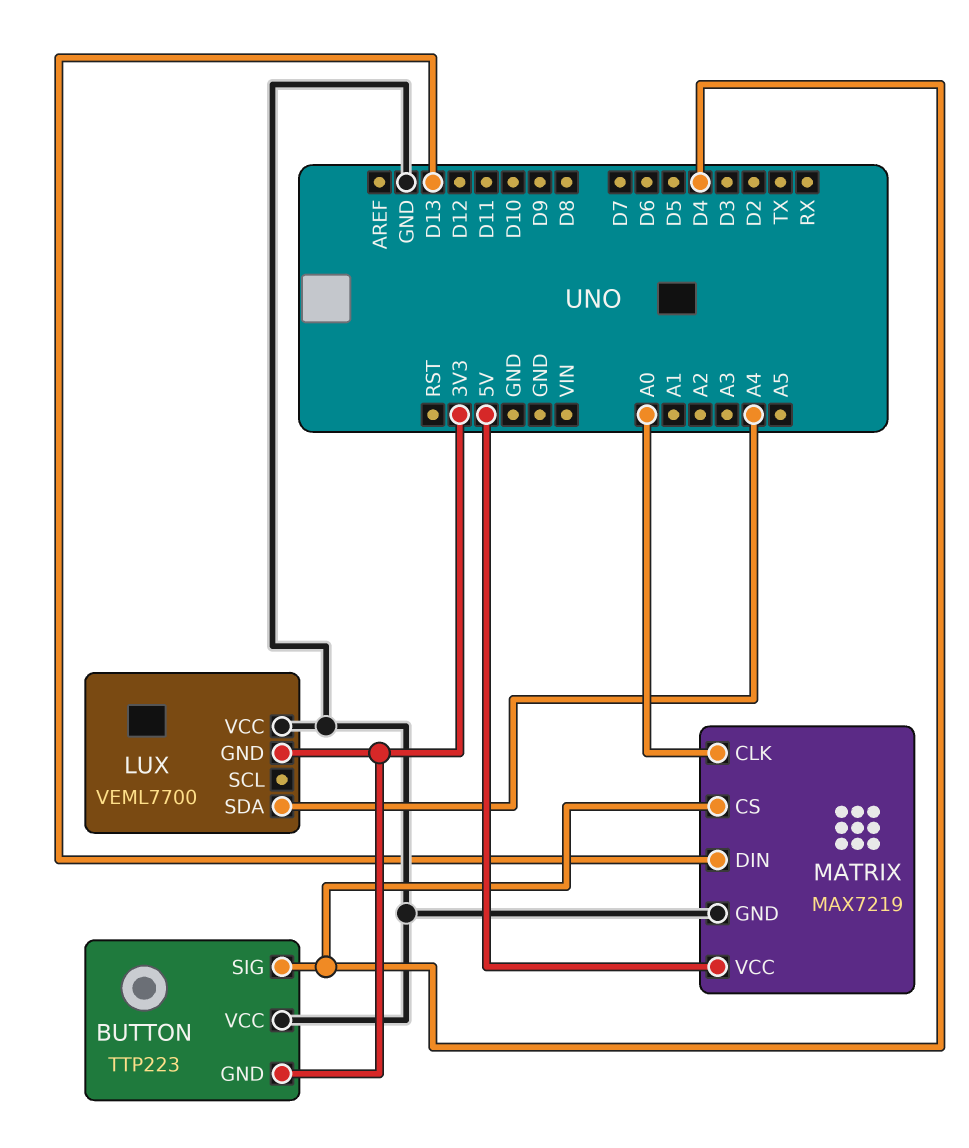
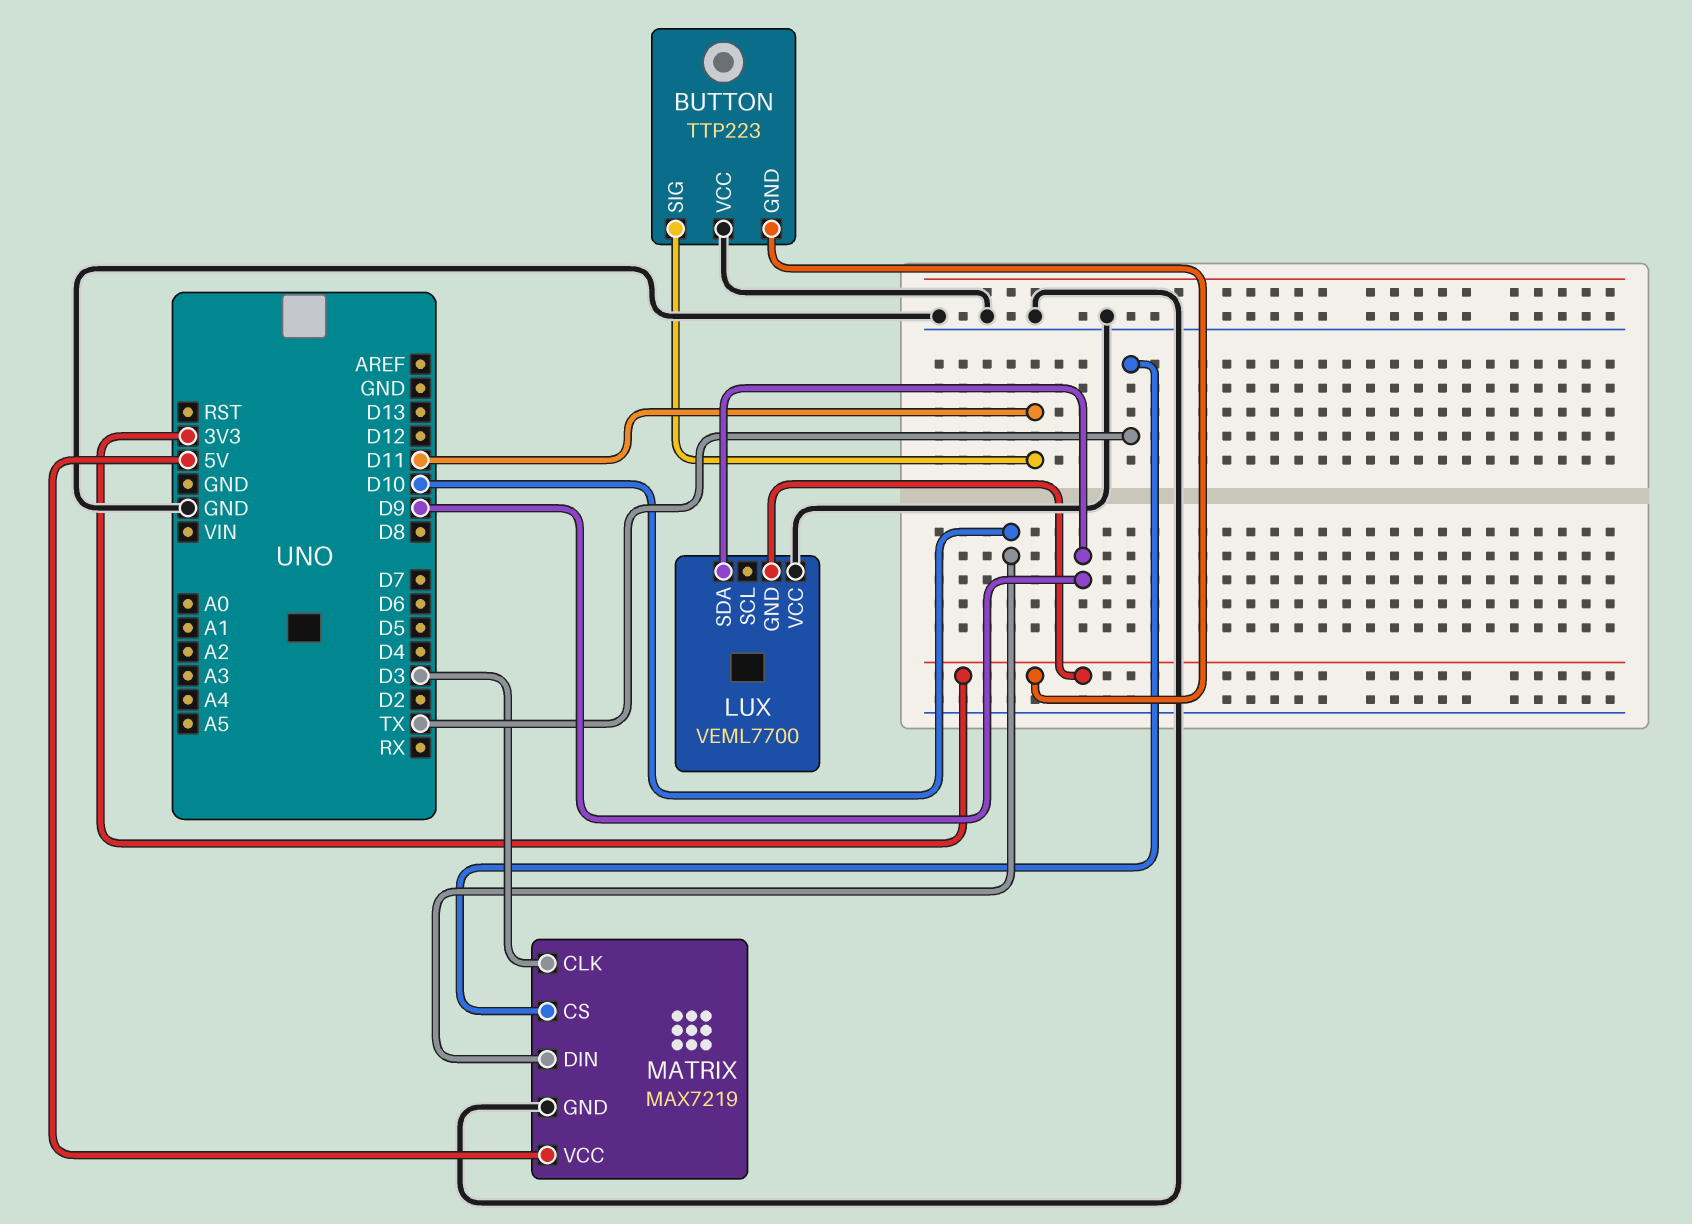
BUTTON pin SIG: D4 -> D11
LUX pin SDA: A4 -> D9
MATRIX pin CLK: A0 -> D3
MATRIX pin CS: D4 -> TX
MATRIX pin DIN: D13 -> D10

